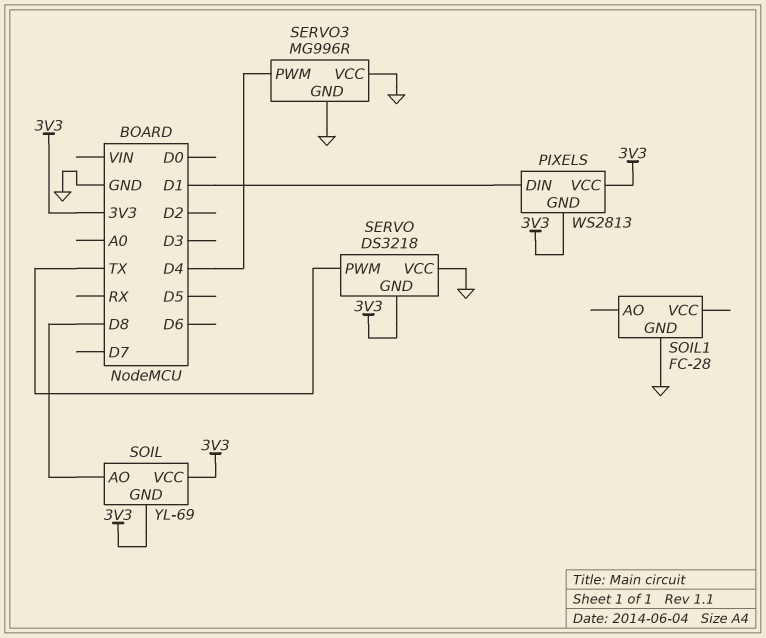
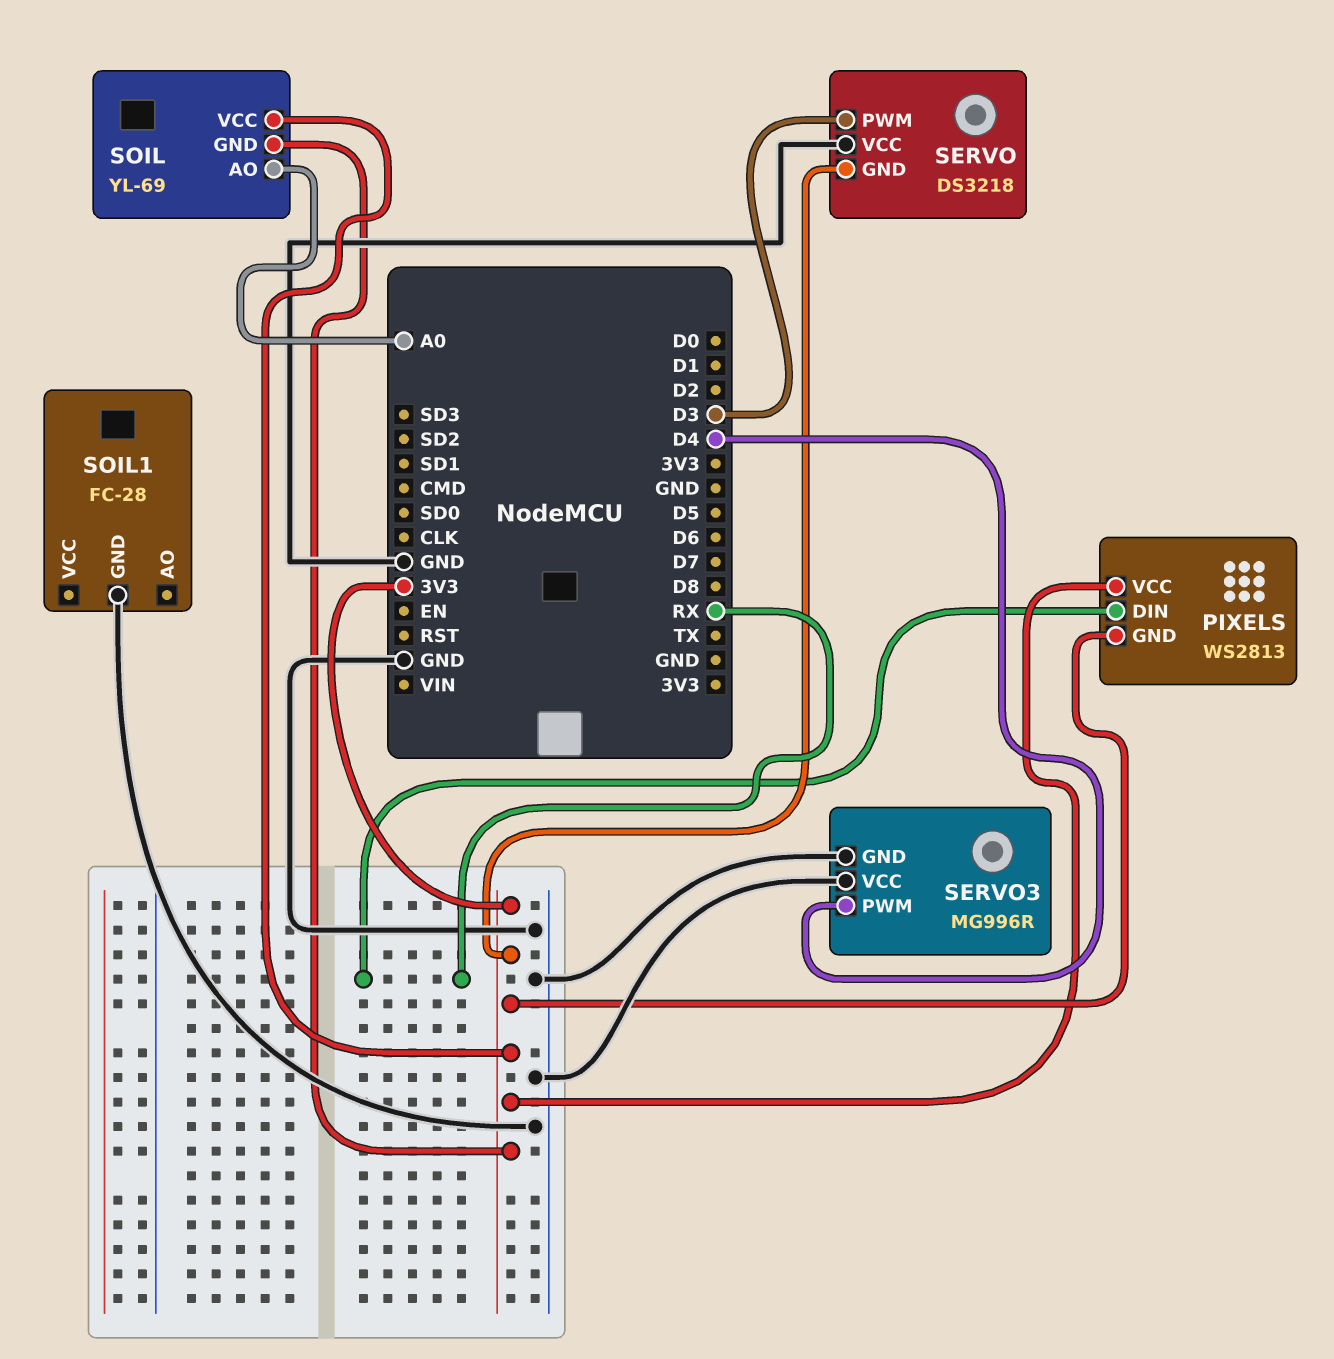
PIXELS pin DIN: D1 -> RX
SERVO pin PWM: TX -> D3
SOIL pin AO: D8 -> A0

